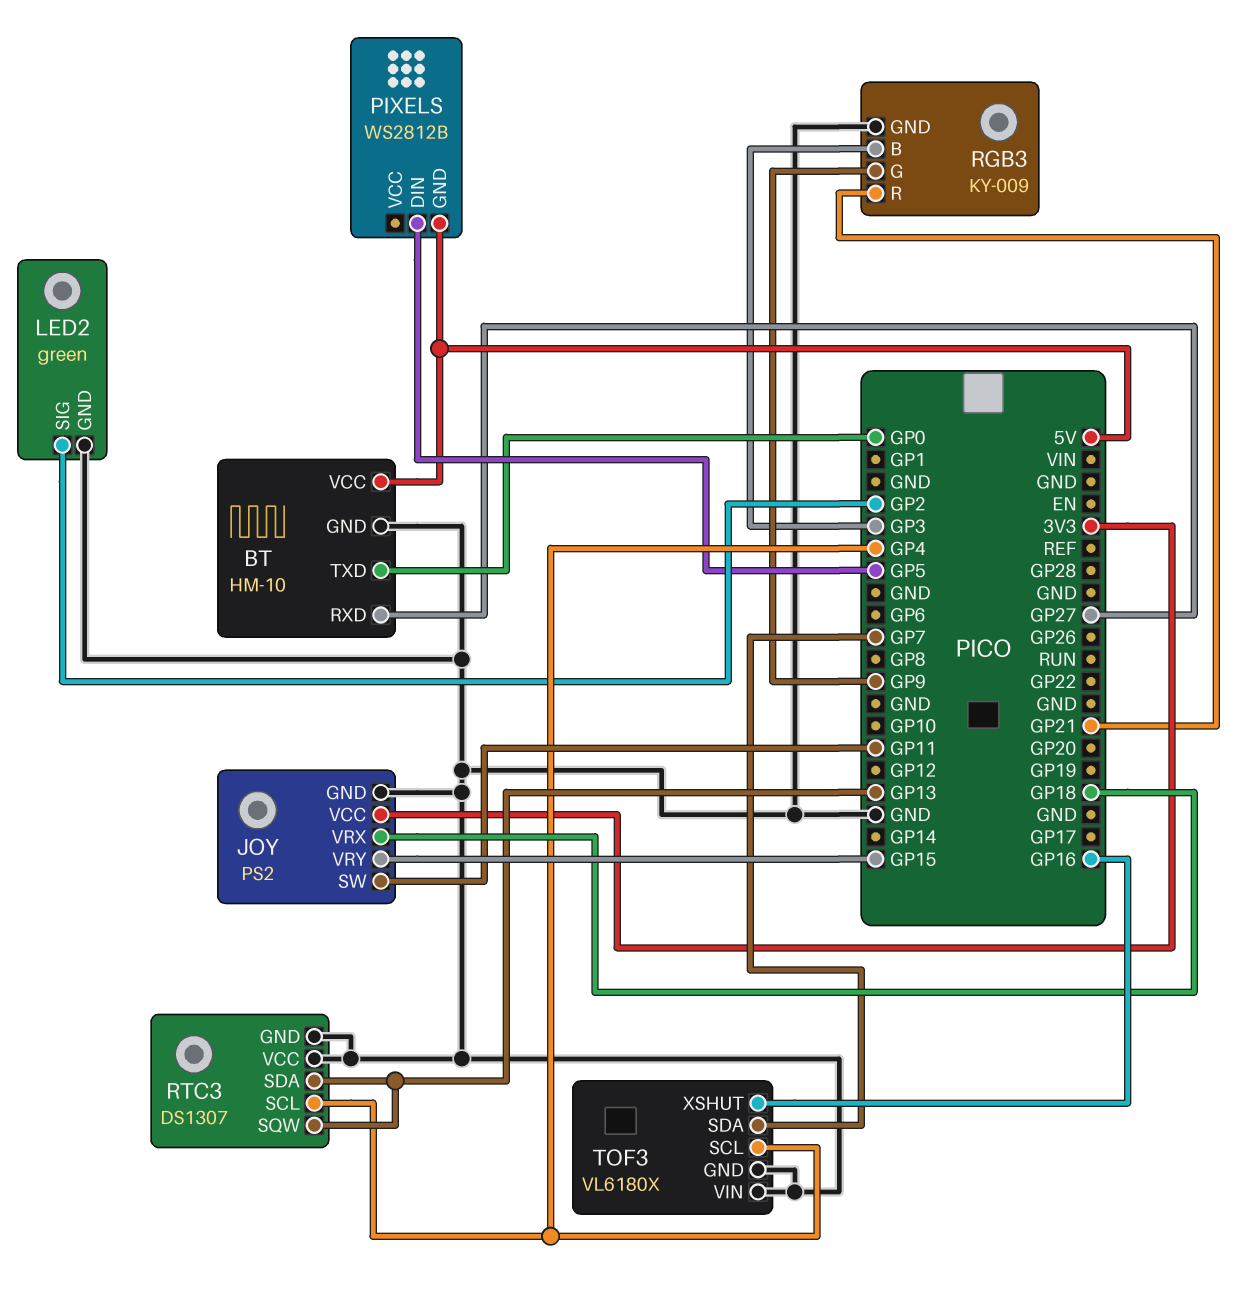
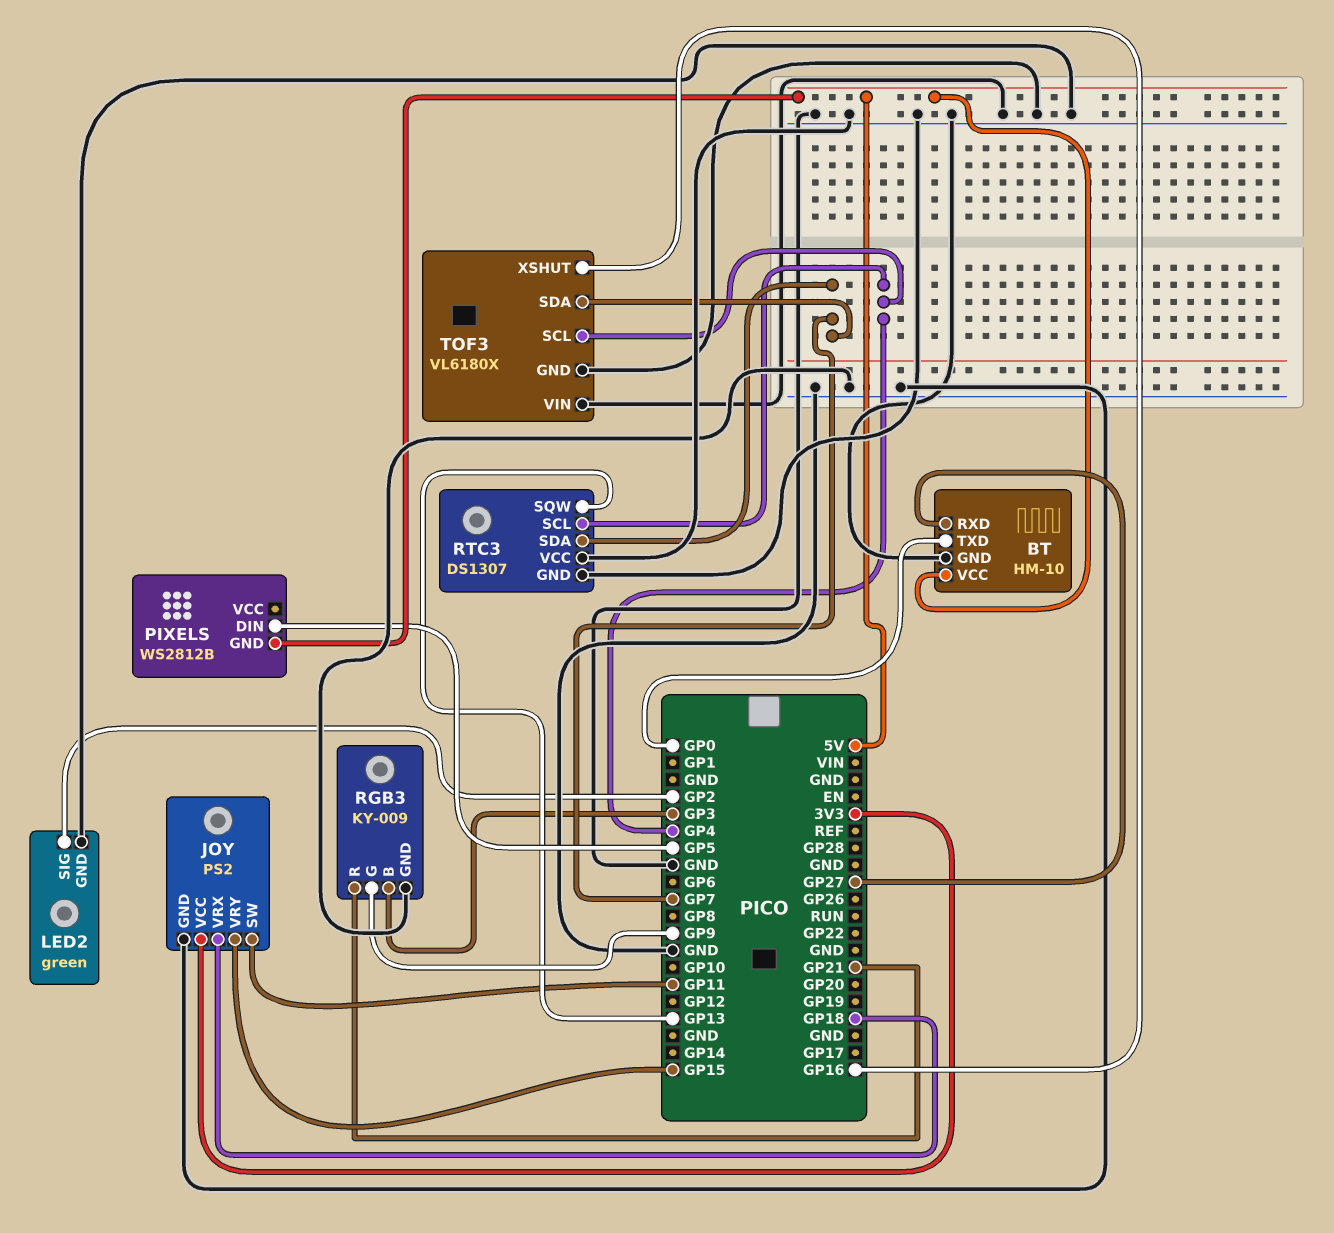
RTC3 pin SDA: GP13 -> GP7

